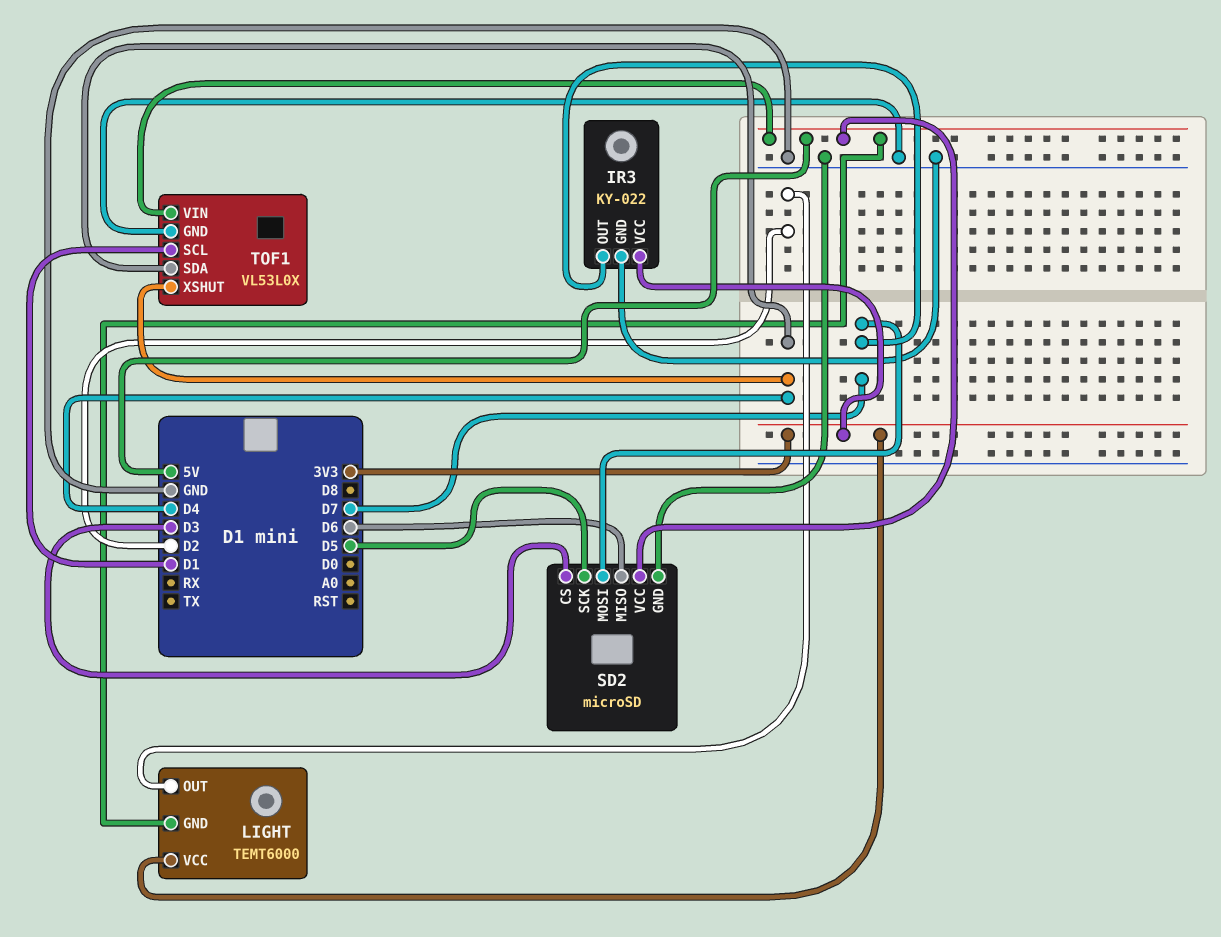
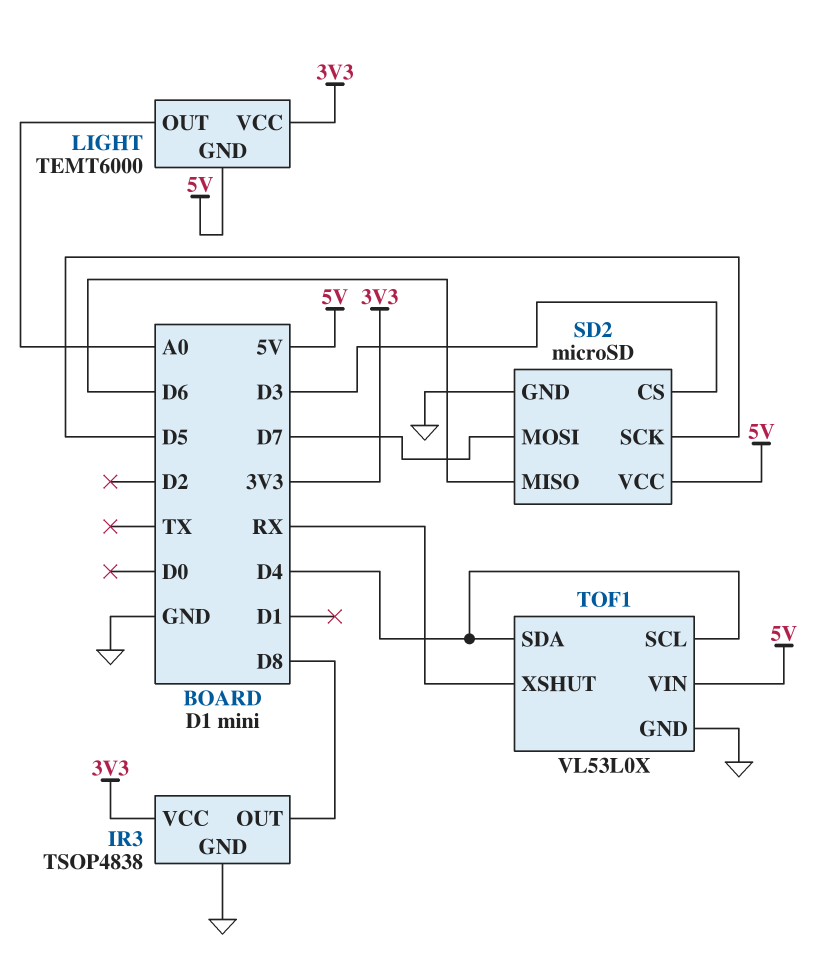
IR3: KY-022 -> TSOP4838
IR3 pin OUT: D7 -> D8
LIGHT pin OUT: D2 -> A0
TOF1 pin SCL: D1 -> D4
TOF1 pin XSHUT: D4 -> RX

